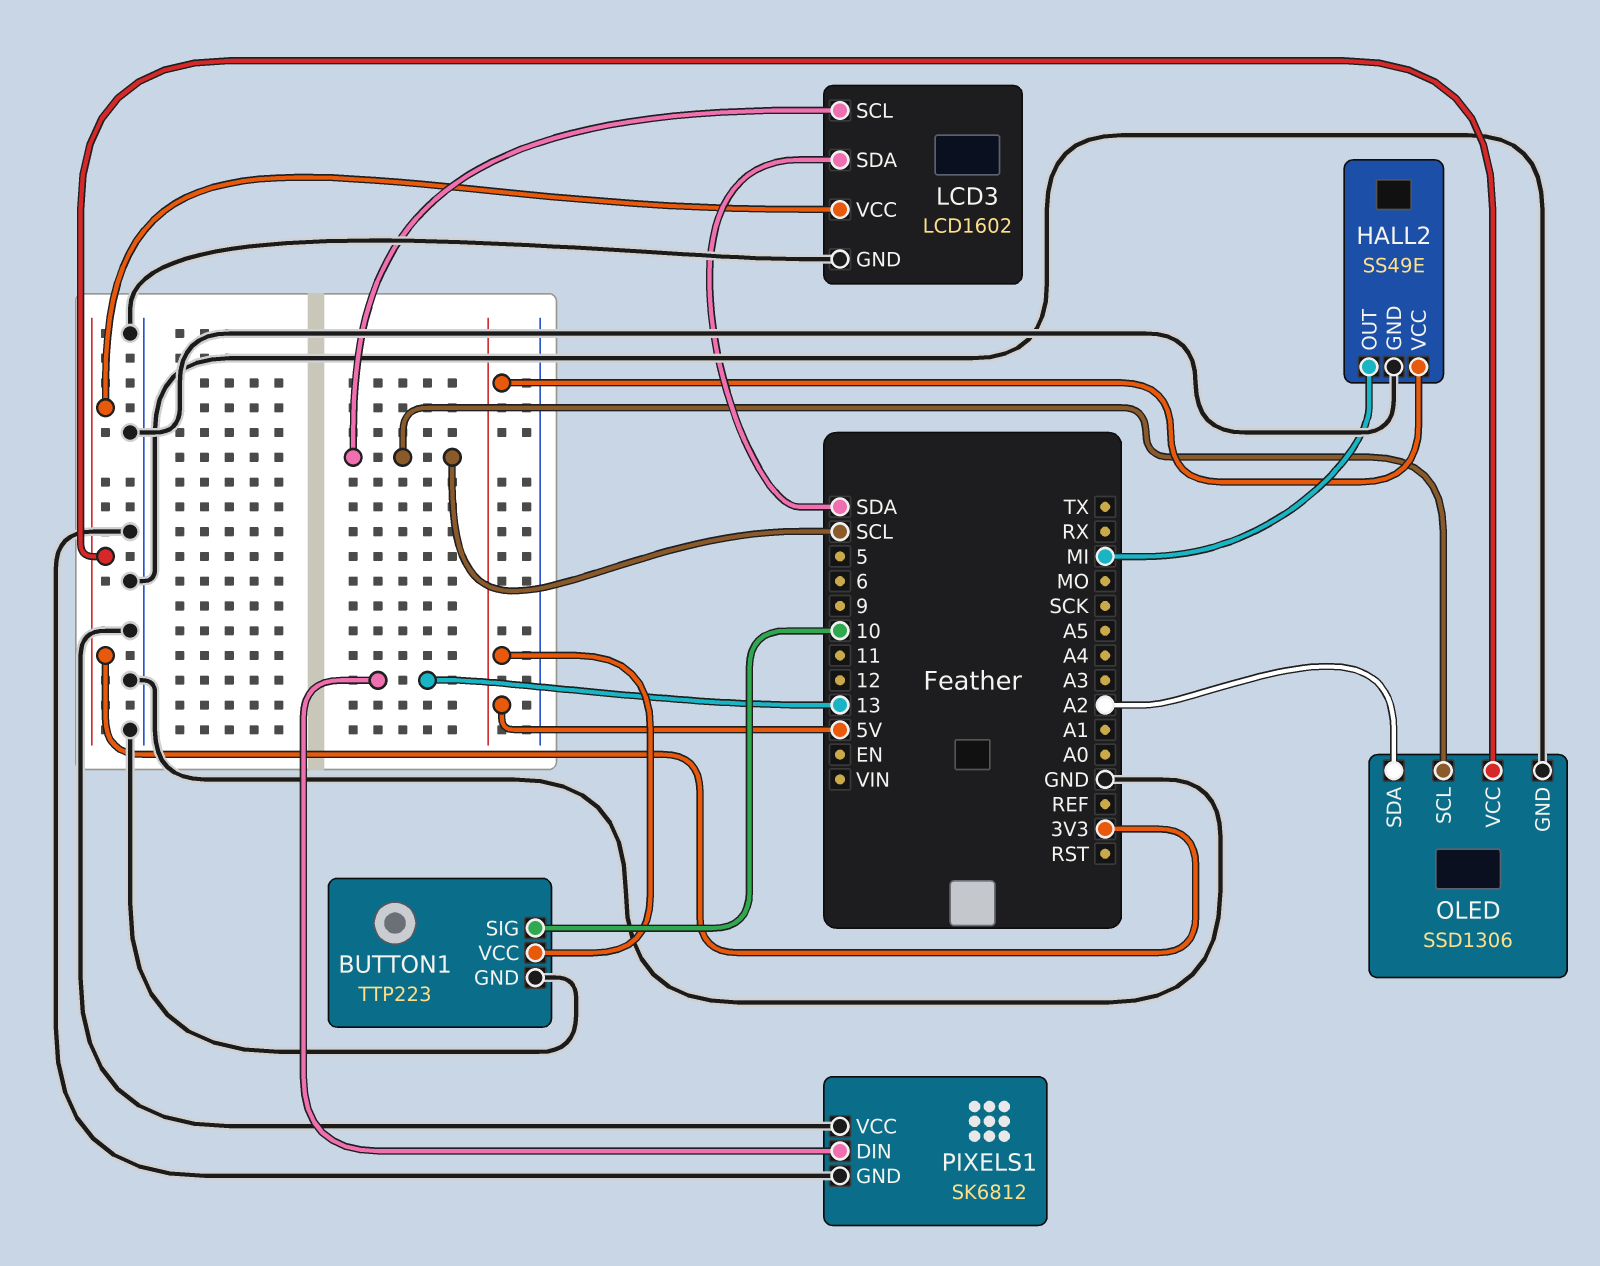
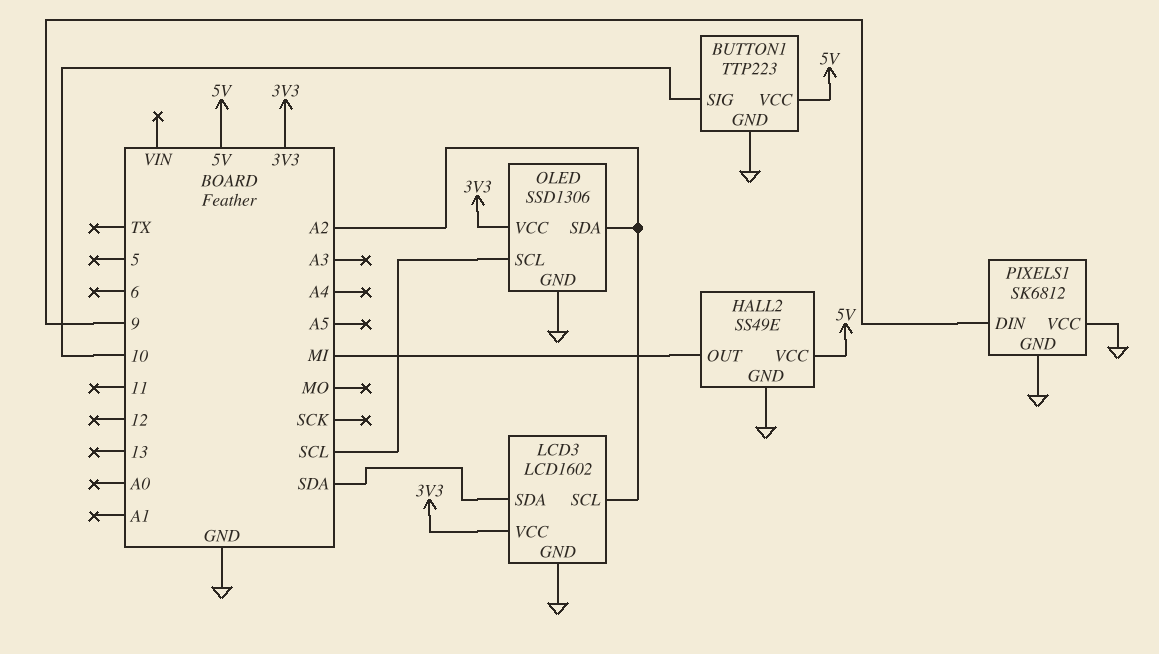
LCD3 pin SCL: SCL -> A2
PIXELS1 pin DIN: 13 -> 9

